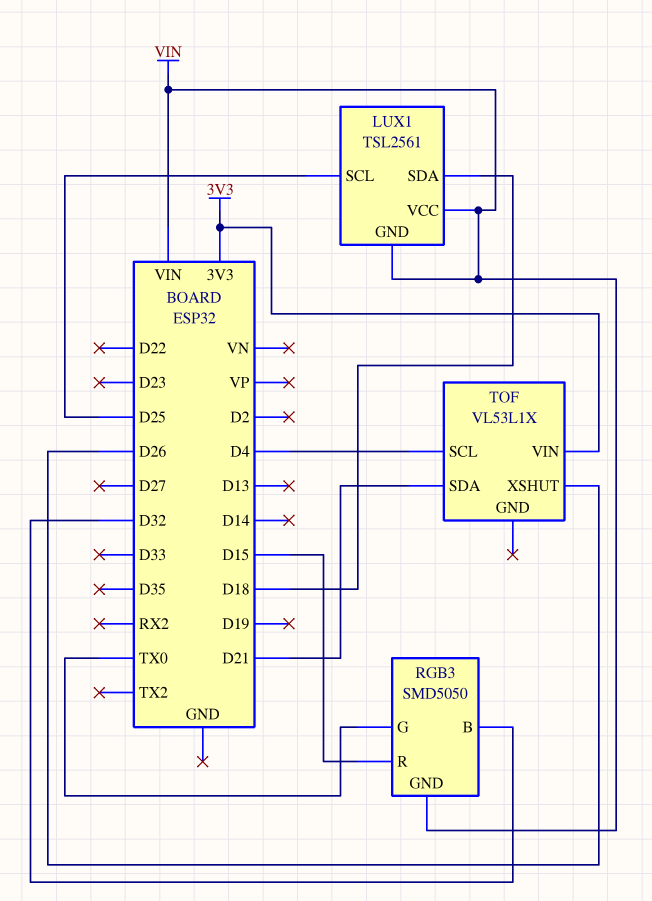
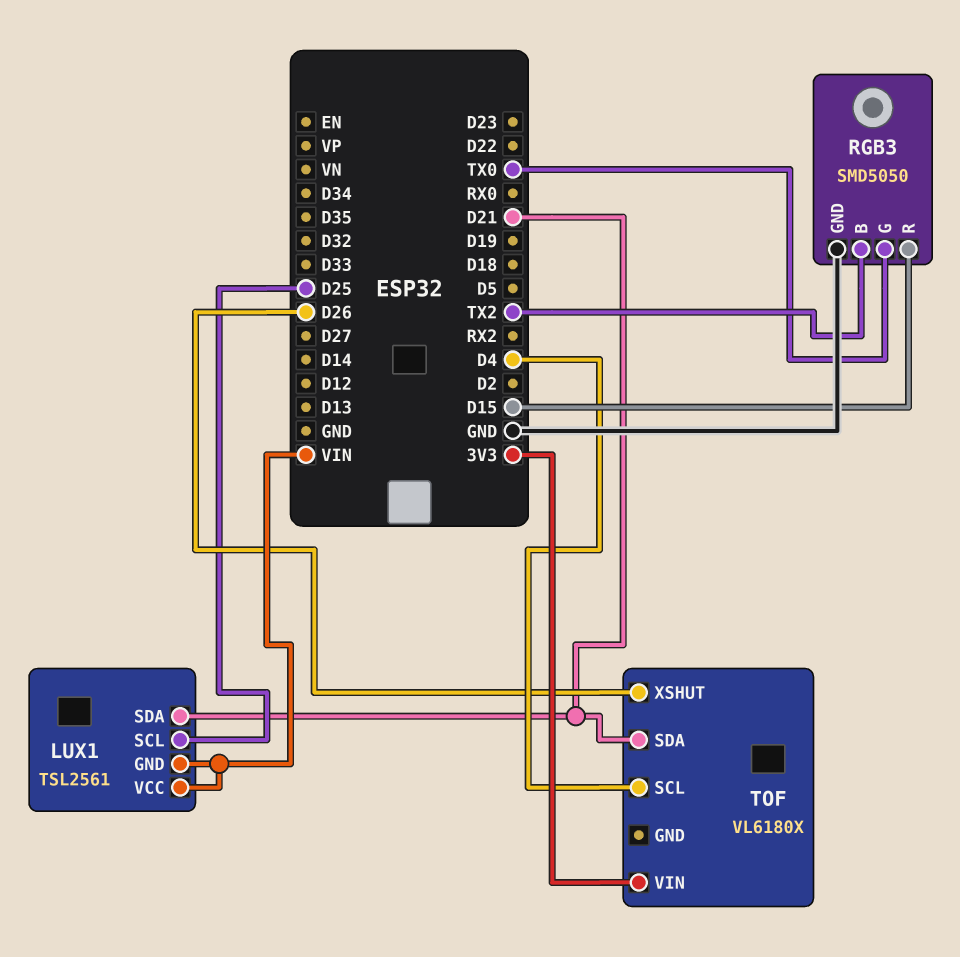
LUX1 pin SDA: D18 -> D21
RGB3 pin B: D32 -> TX2
RGB3 pin GND: VIN -> GND
TOF: VL53L1X -> VL6180X

